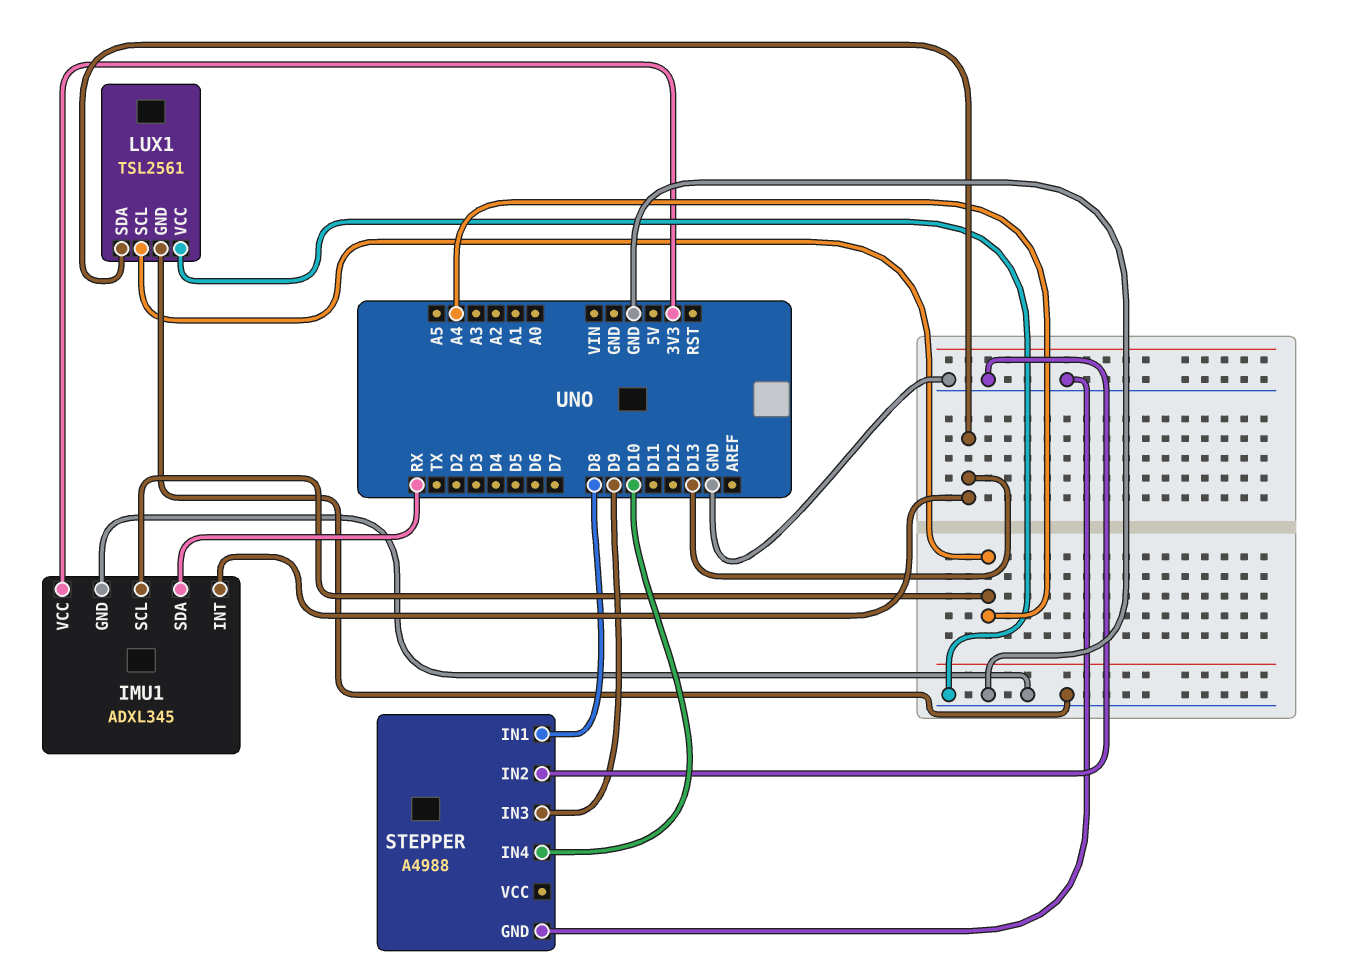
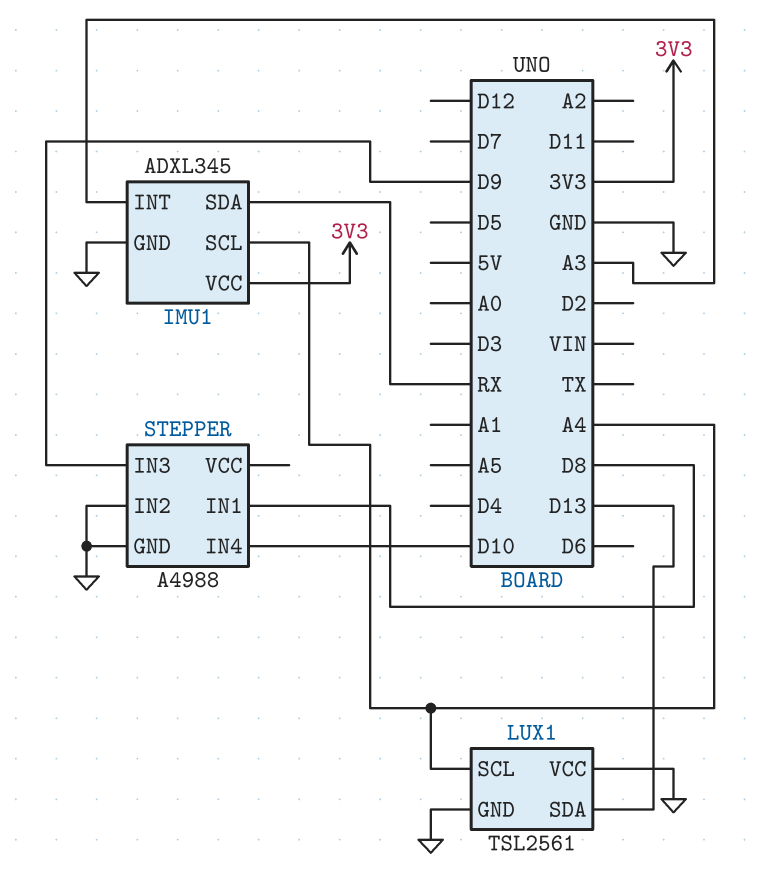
IMU1 pin INT: D13 -> A3

